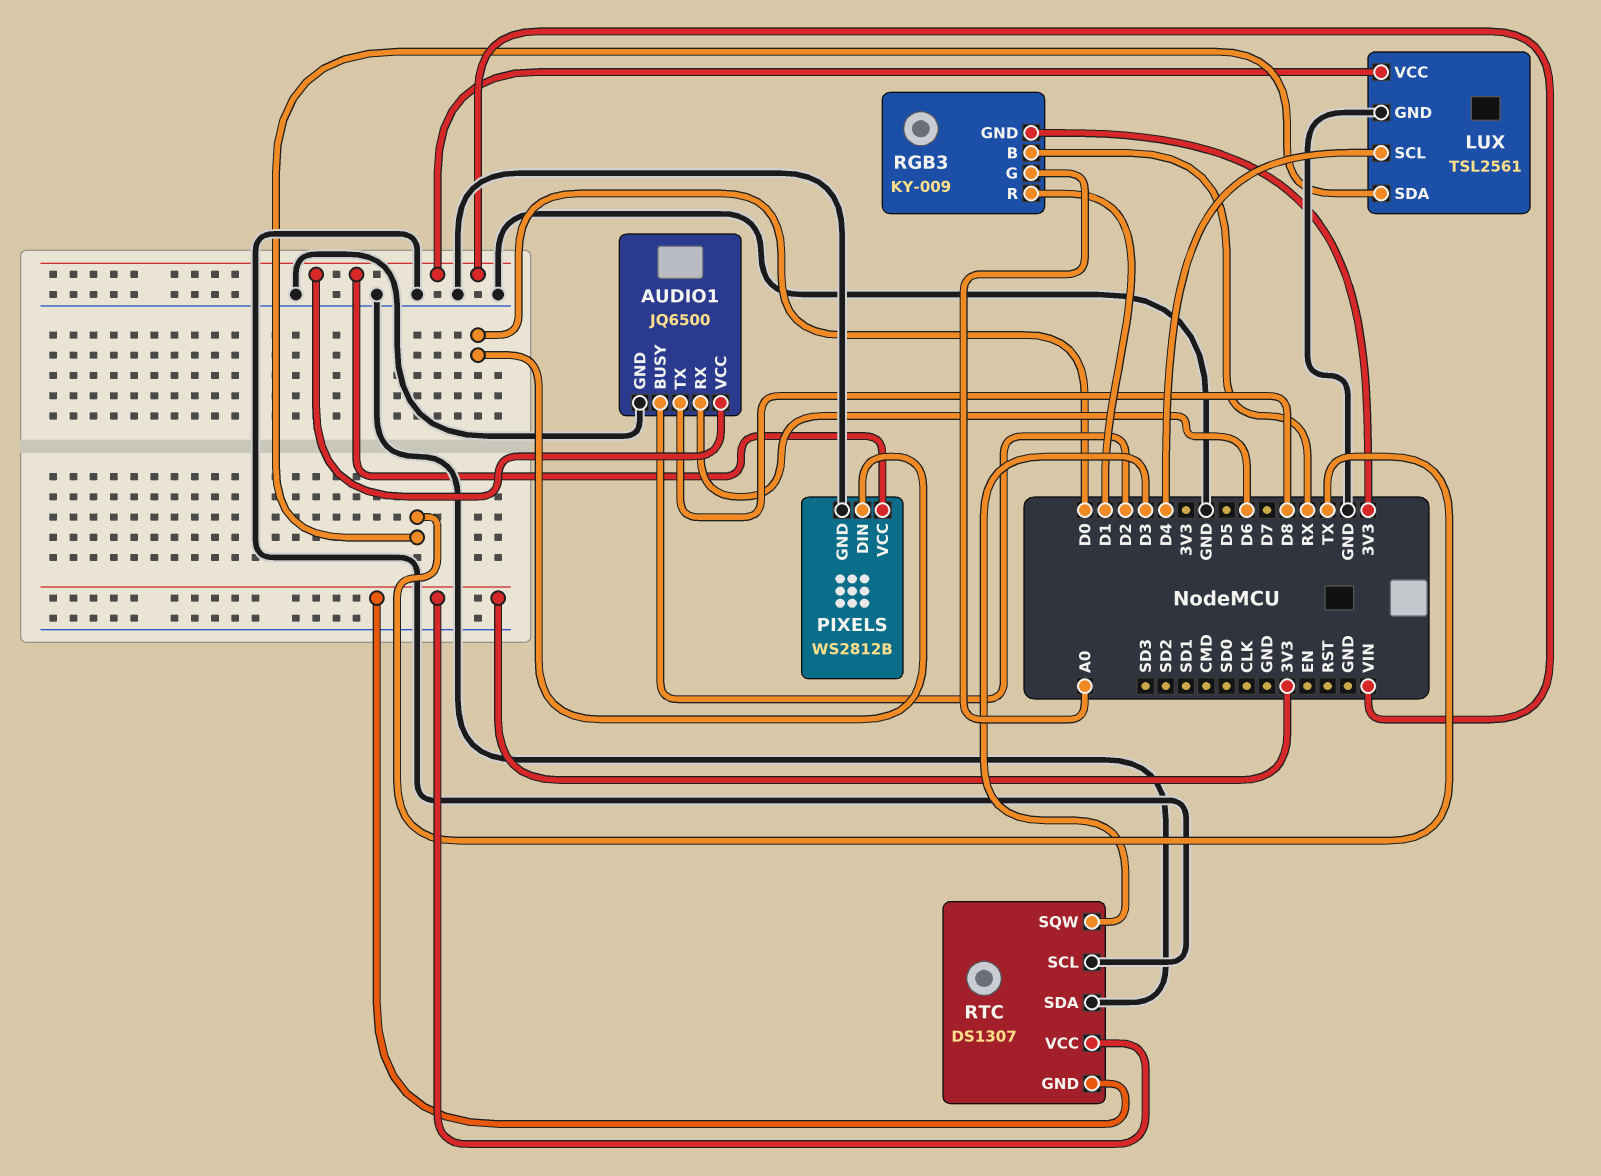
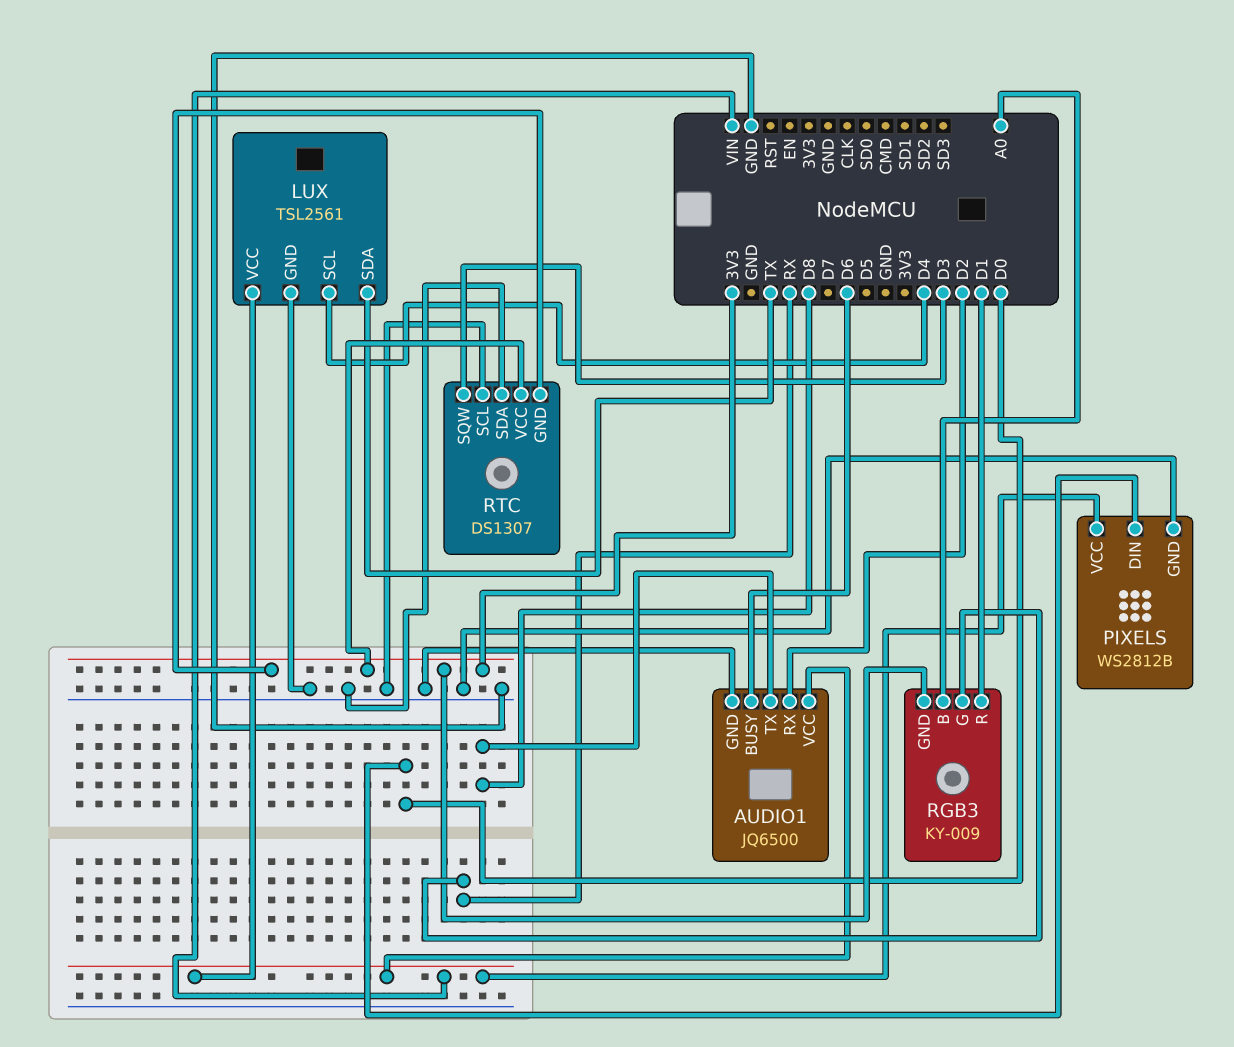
AUDIO1 pin BUSY: D2 -> D6
AUDIO1 pin RX: D6 -> D2
RGB3 pin B: RX -> A0
RGB3 pin G: A0 -> RX

